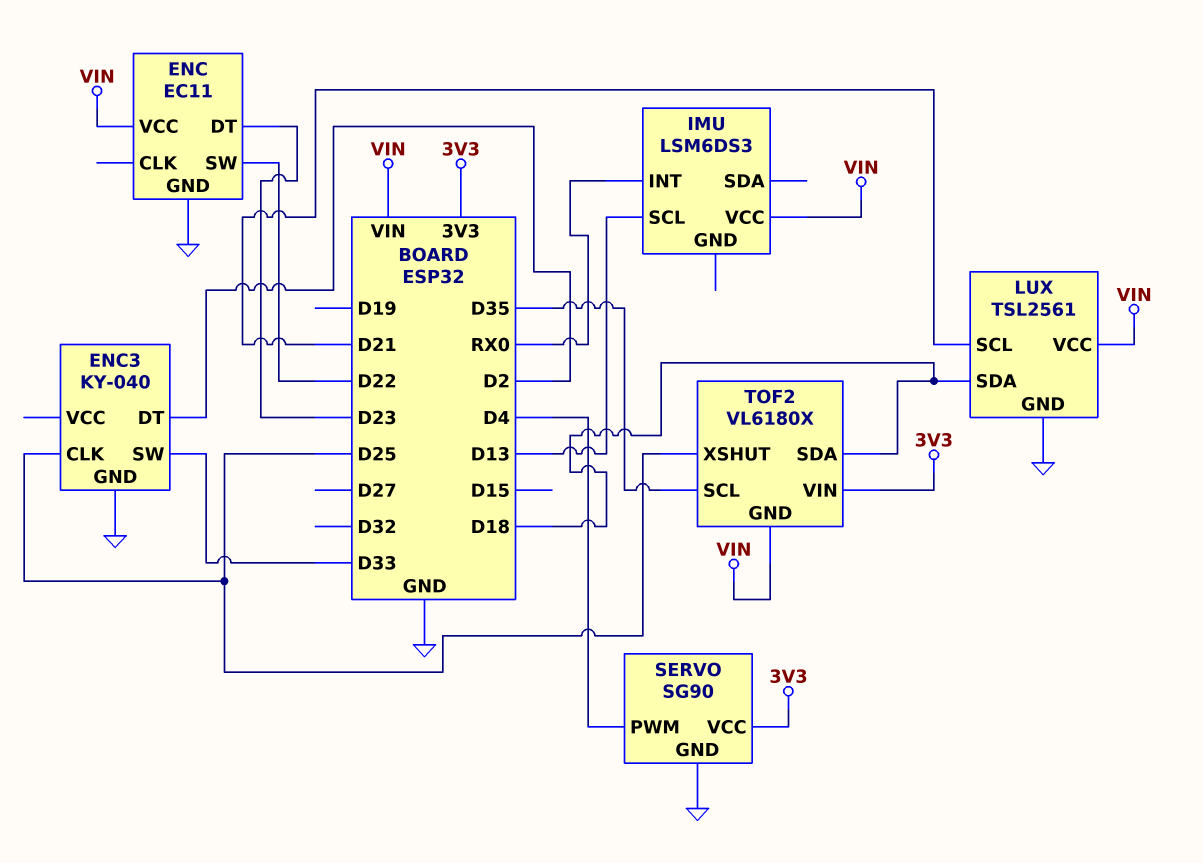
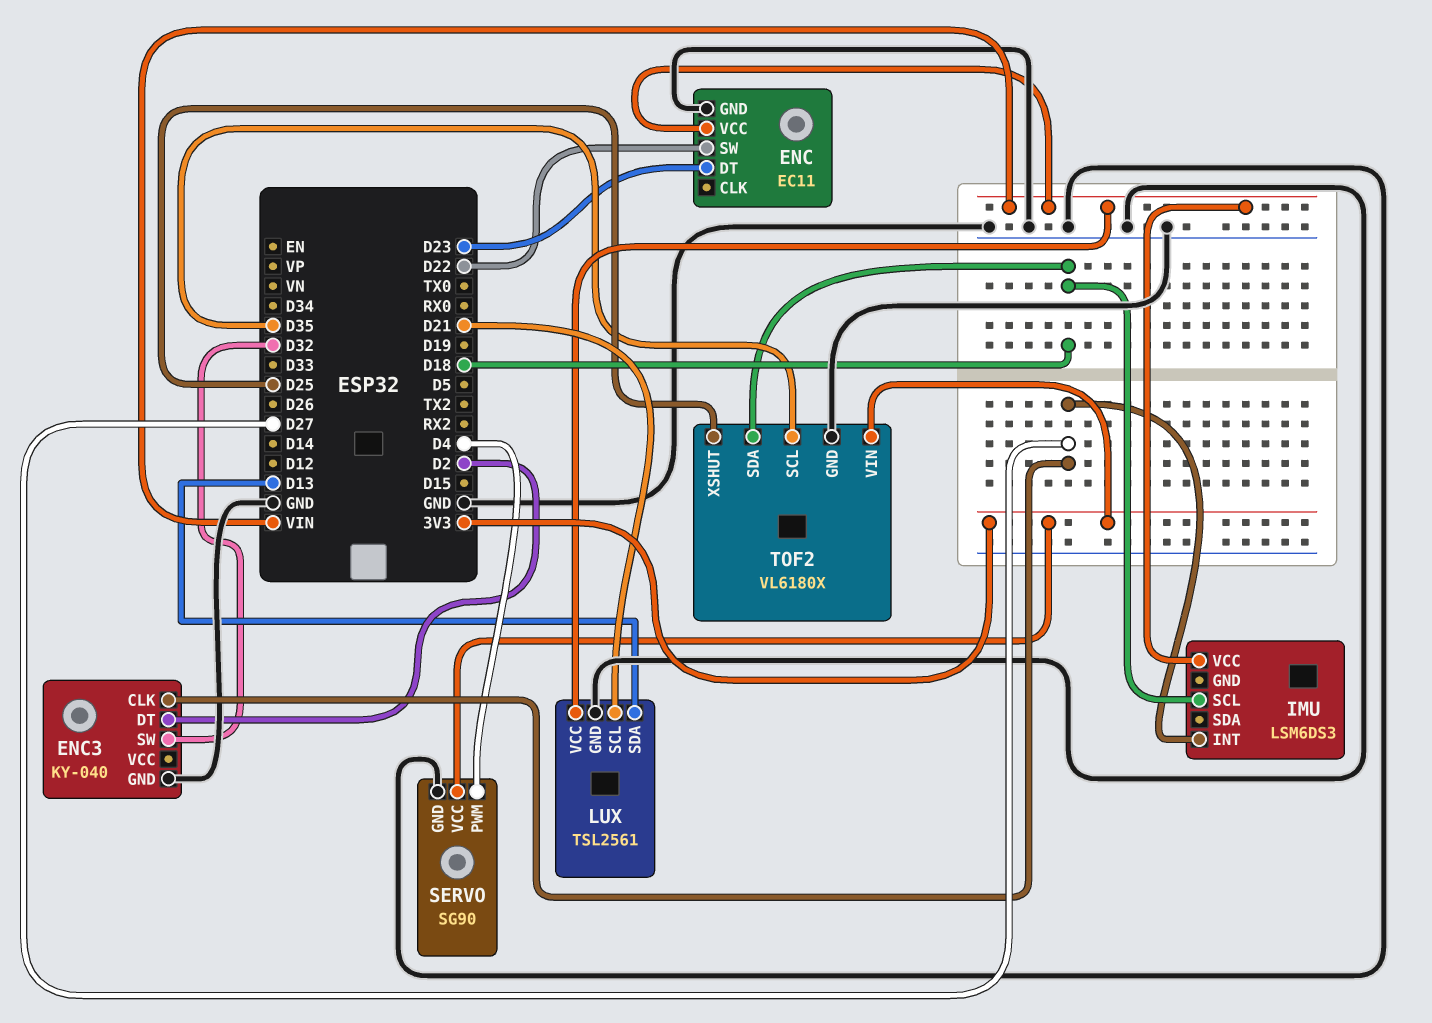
ENC3 pin CLK: D25 -> D27
ENC3 pin SW: D33 -> D32
IMU pin INT: RX0 -> D27
IMU pin SCL: D13 -> D18
LUX pin SDA: D18 -> D13
TOF2 pin GND: VIN -> GND

